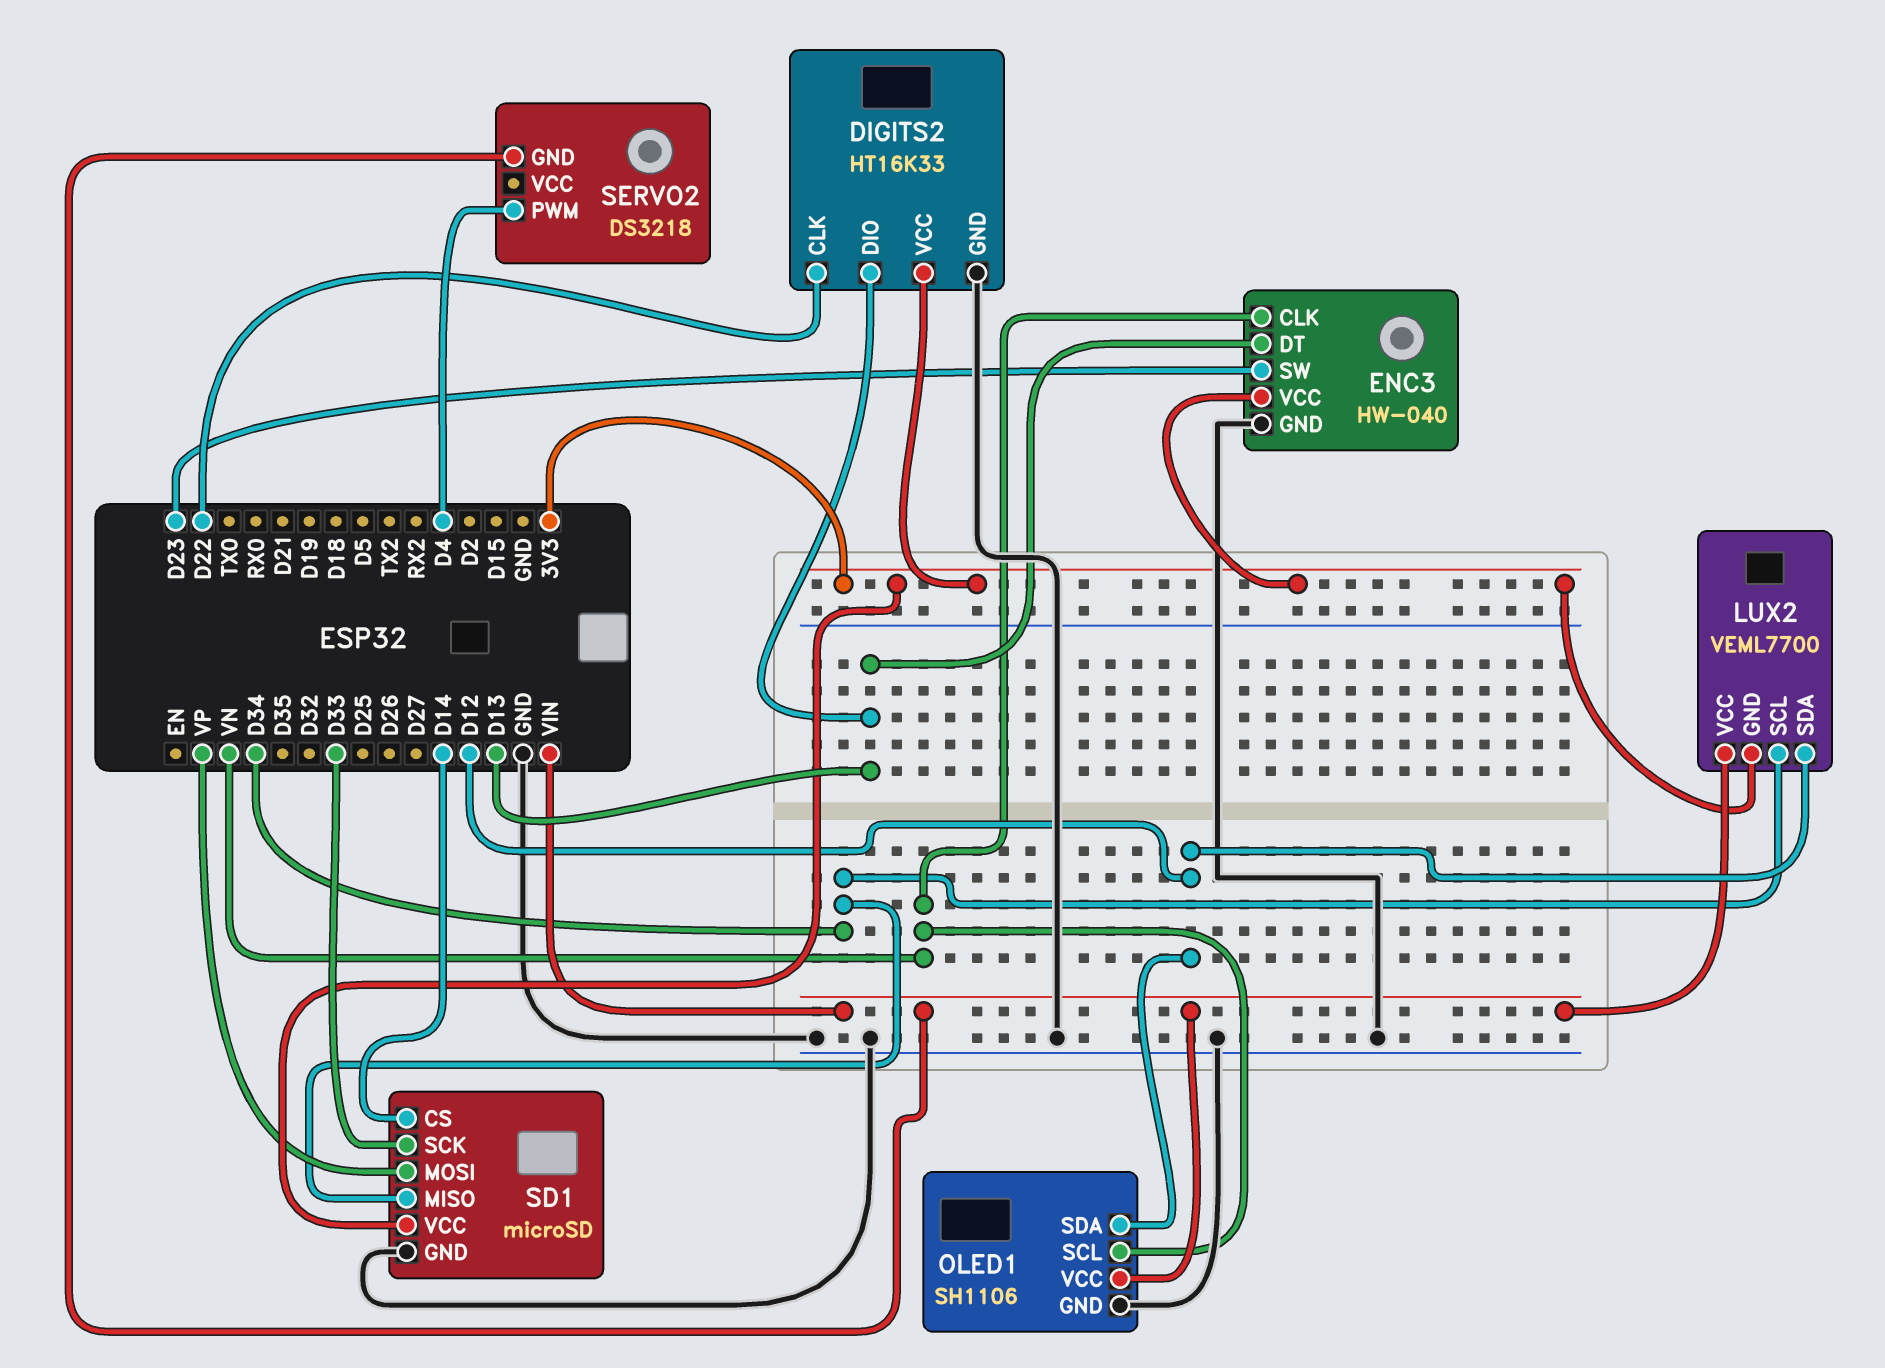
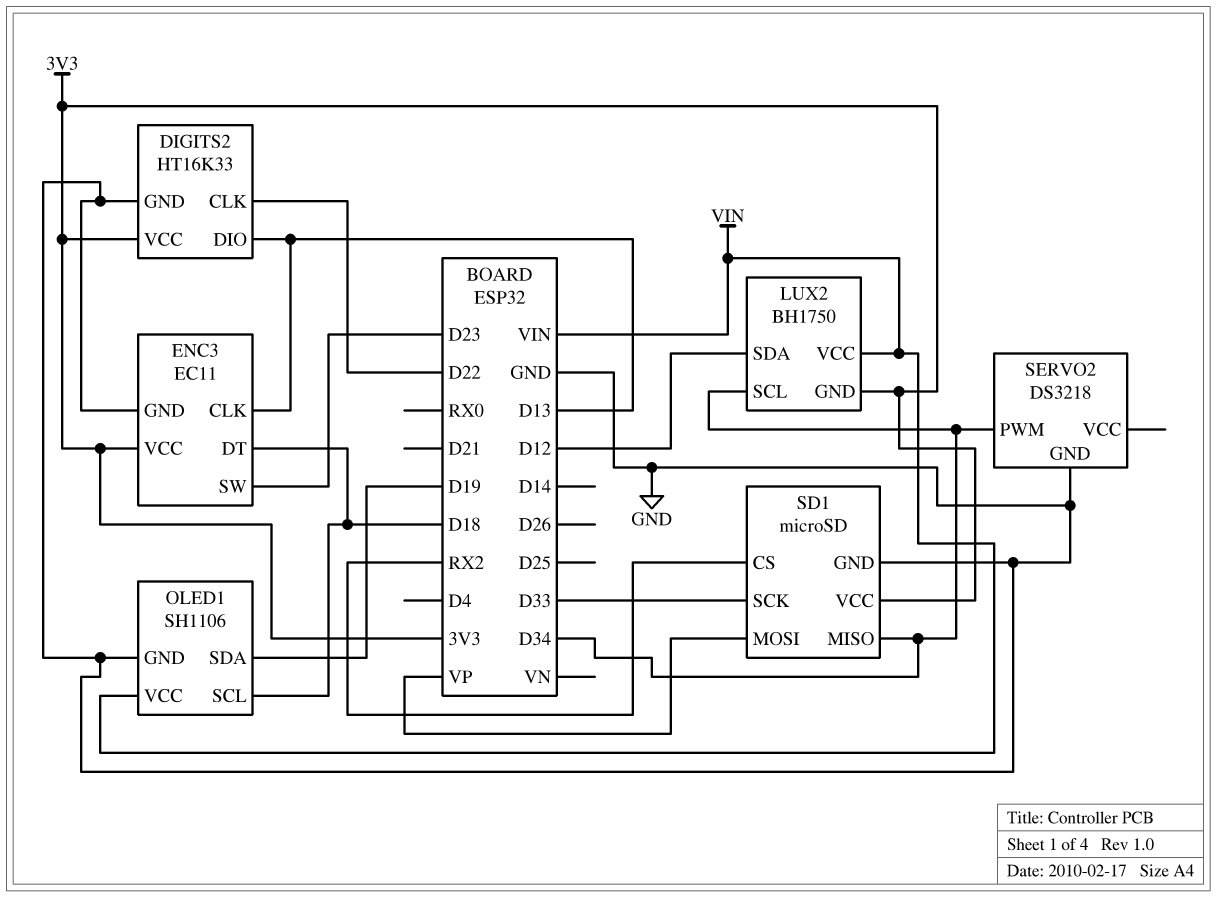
ENC3: HW-040 -> EC11
ENC3 pin CLK: VN -> D13
ENC3 pin DT: D13 -> D18
LUX2: VEML7700 -> BH1750
OLED1 pin SCL: VN -> D18
OLED1 pin SDA: D12 -> D19
SD1 pin CS: D14 -> RX2
SERVO2 pin GND: VIN -> GND
SERVO2 pin PWM: D4 -> D34

